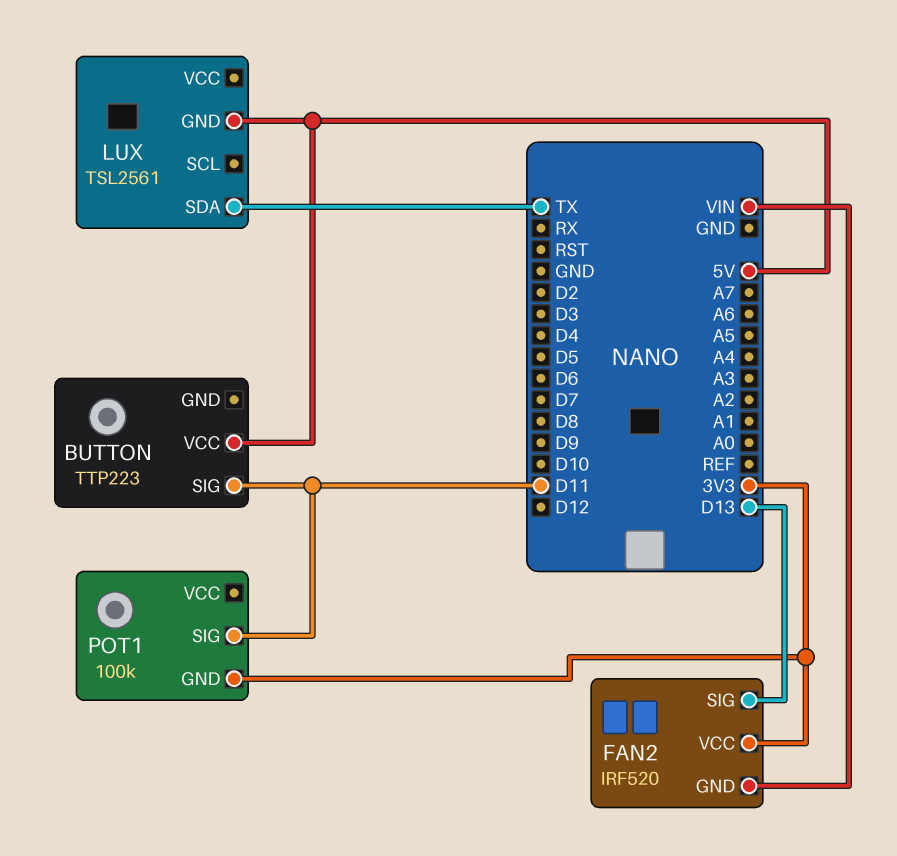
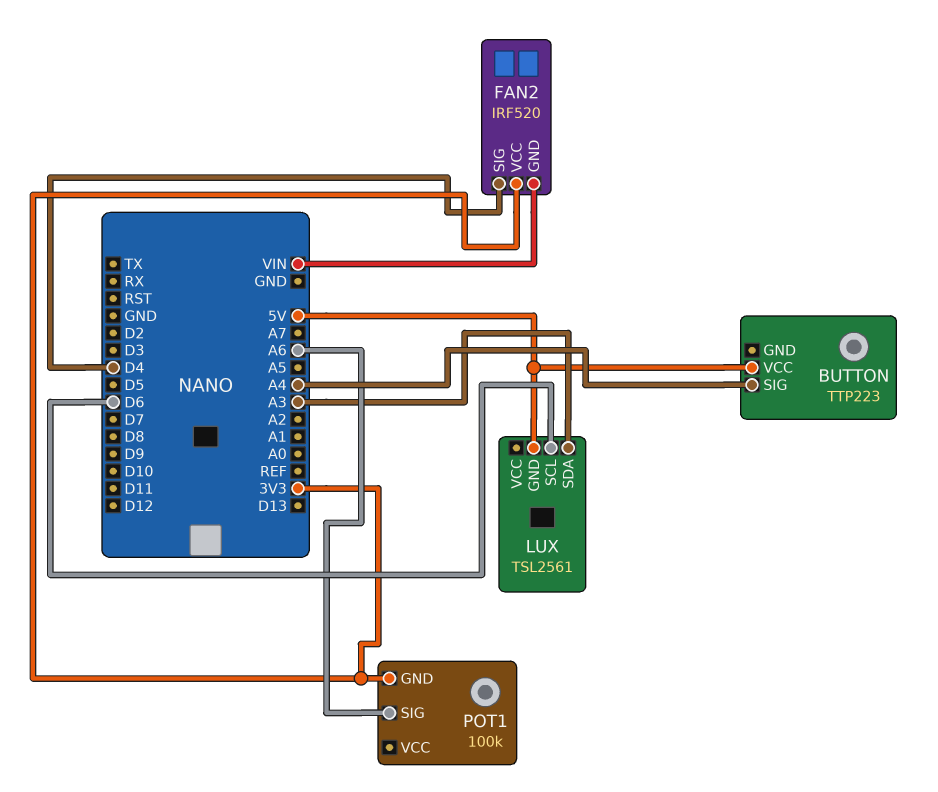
BUTTON pin SIG: D11 -> A4
FAN2 pin SIG: D13 -> D4
LUX pin SCL: none -> D6
LUX pin SDA: TX -> A3
POT1 pin SIG: D11 -> A6

